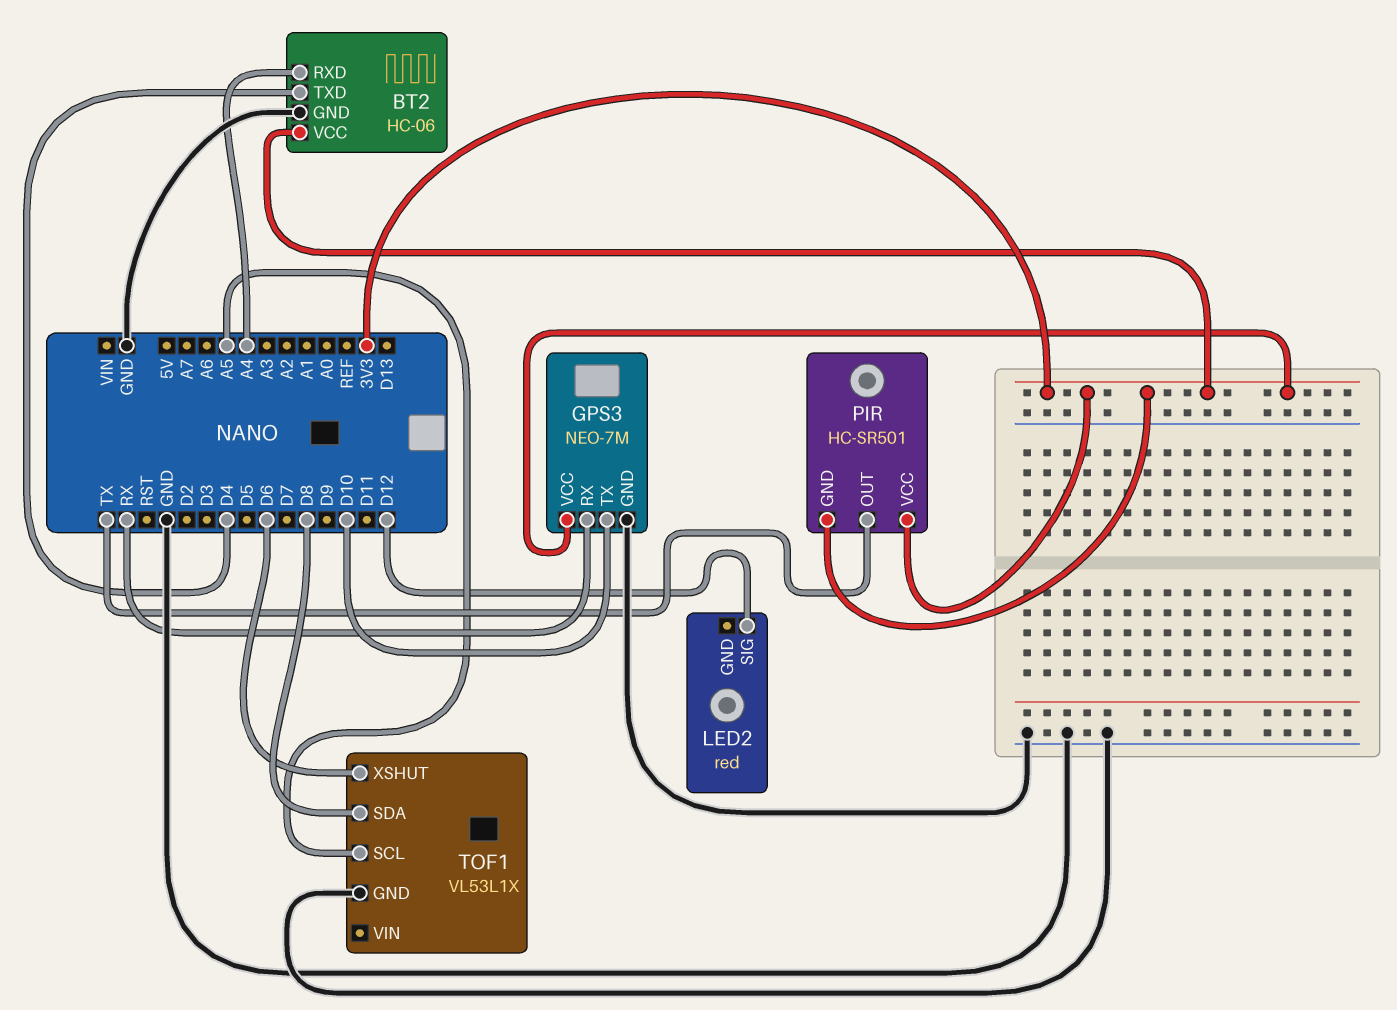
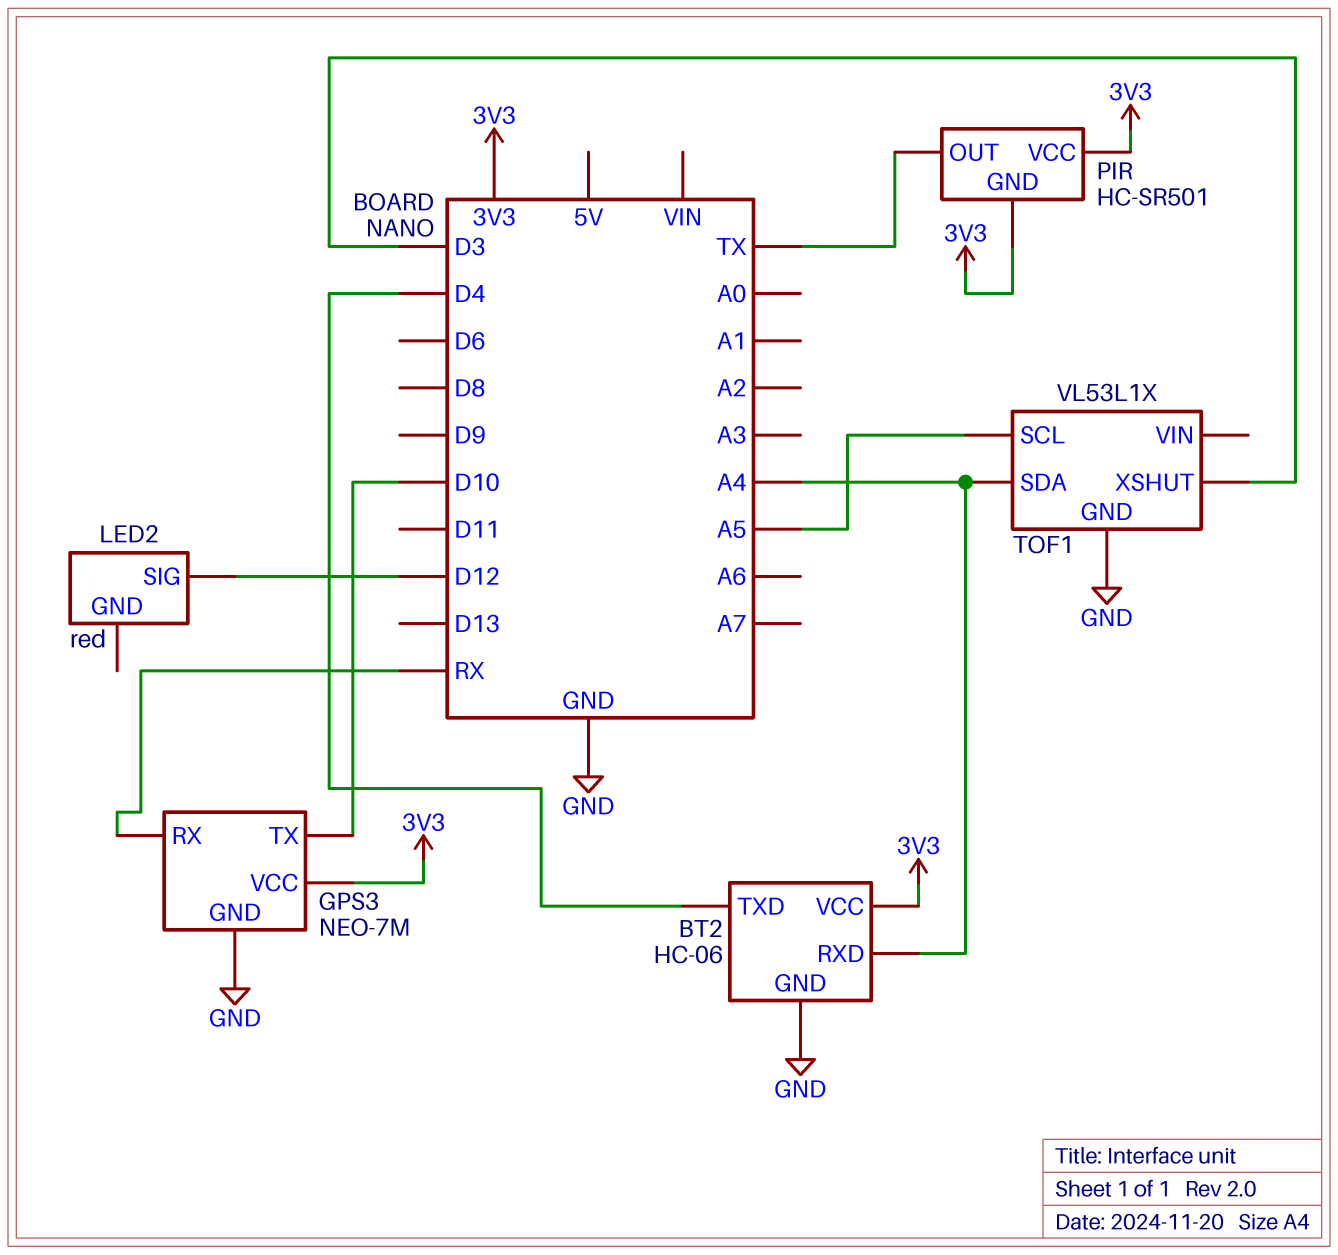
TOF1 pin SDA: D8 -> A4
TOF1 pin XSHUT: D6 -> D3

